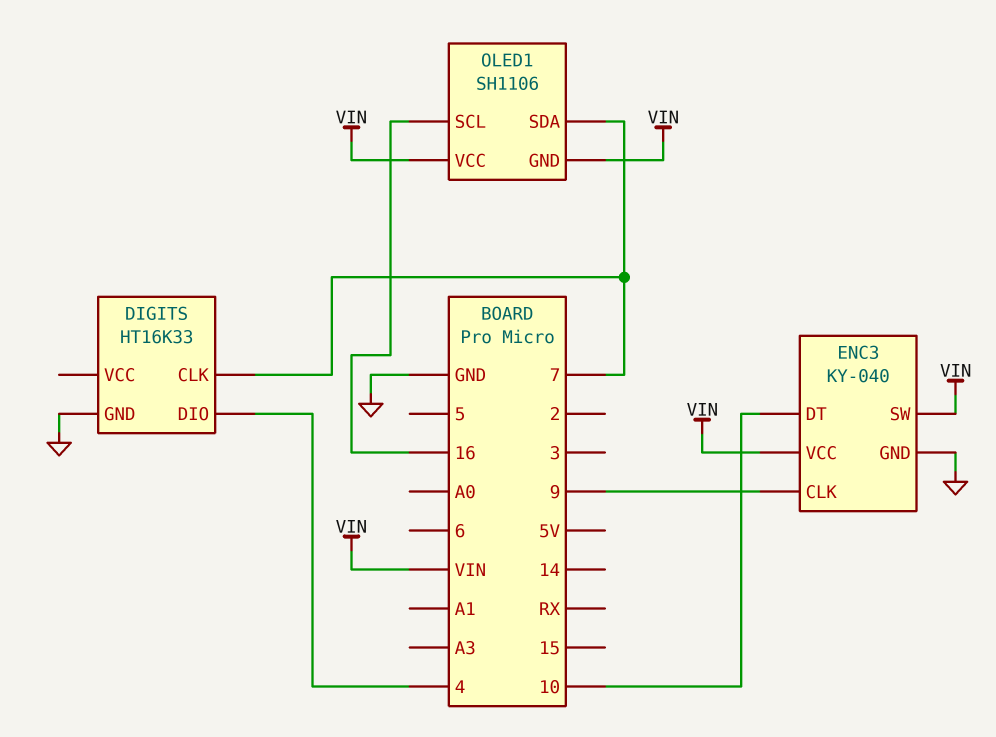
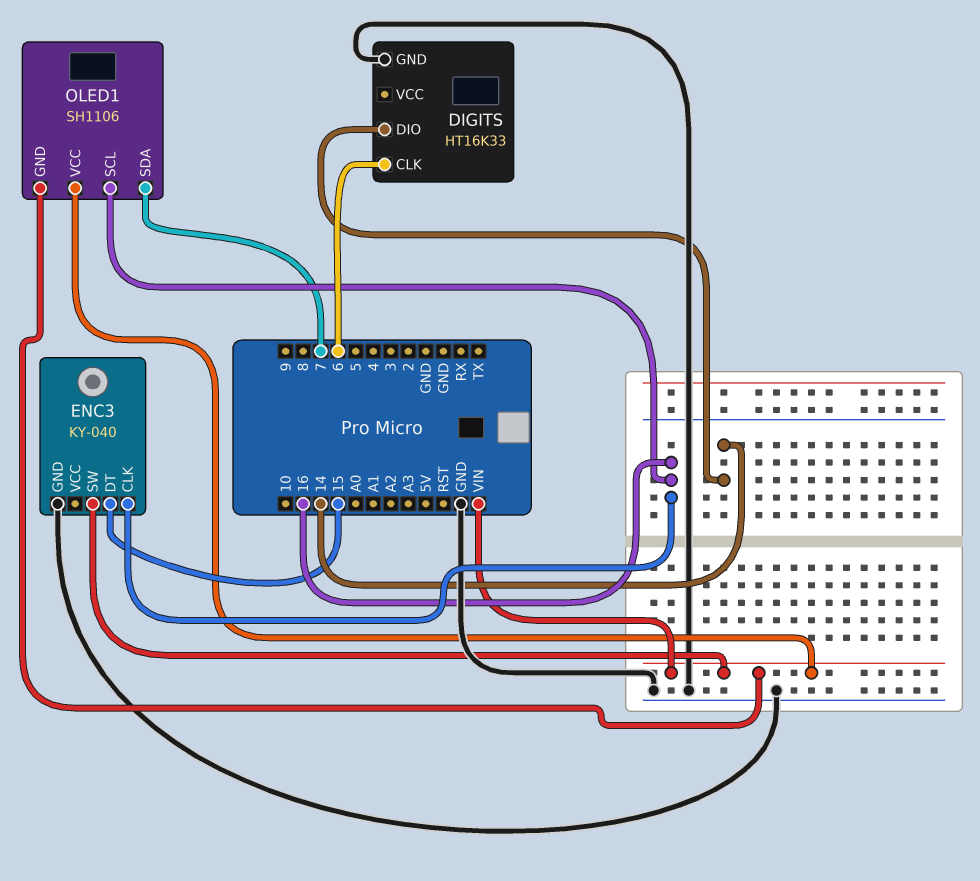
DIGITS pin CLK: 7 -> 6
DIGITS pin DIO: 4 -> 14
ENC3 pin CLK: 9 -> 16
ENC3 pin DT: 10 -> 15
ENC3 pin VCC: VIN -> none

